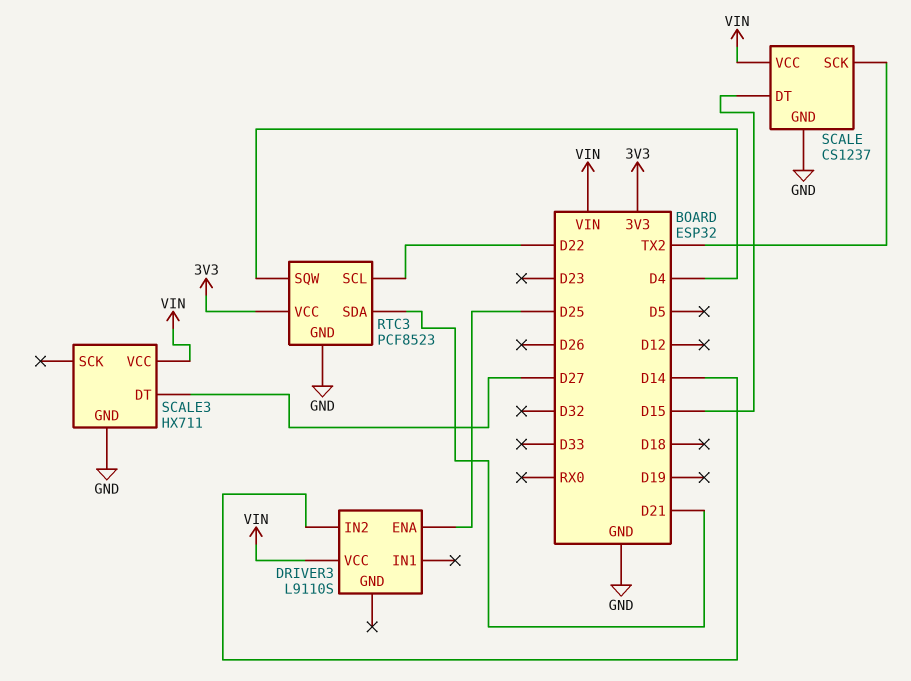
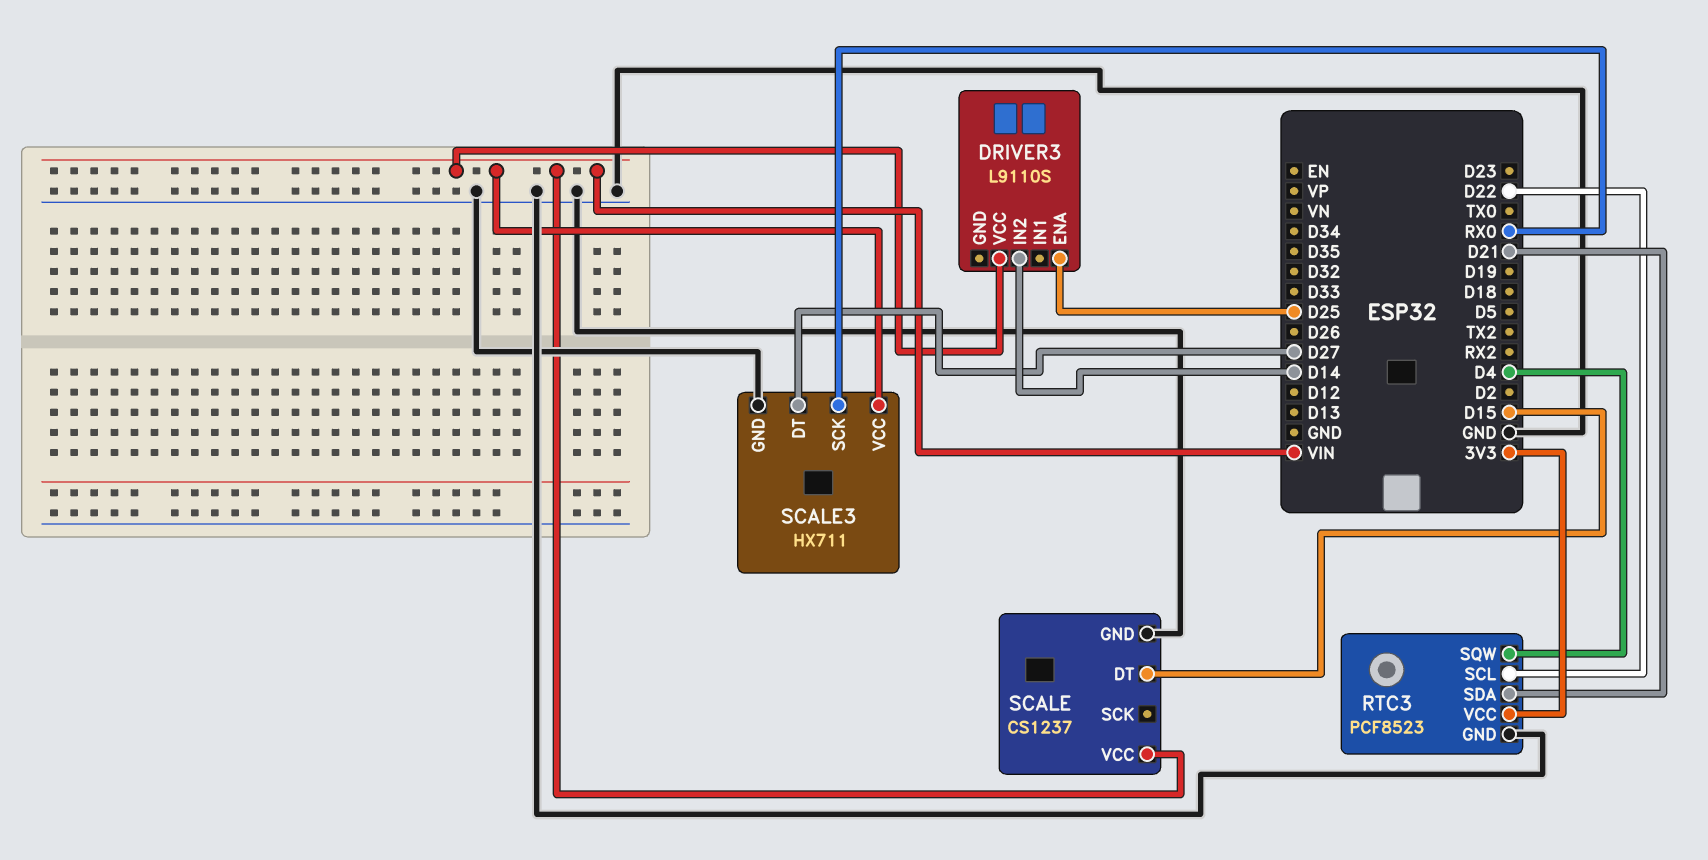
SCALE pin SCK: TX2 -> none
SCALE3 pin SCK: none -> RX0

